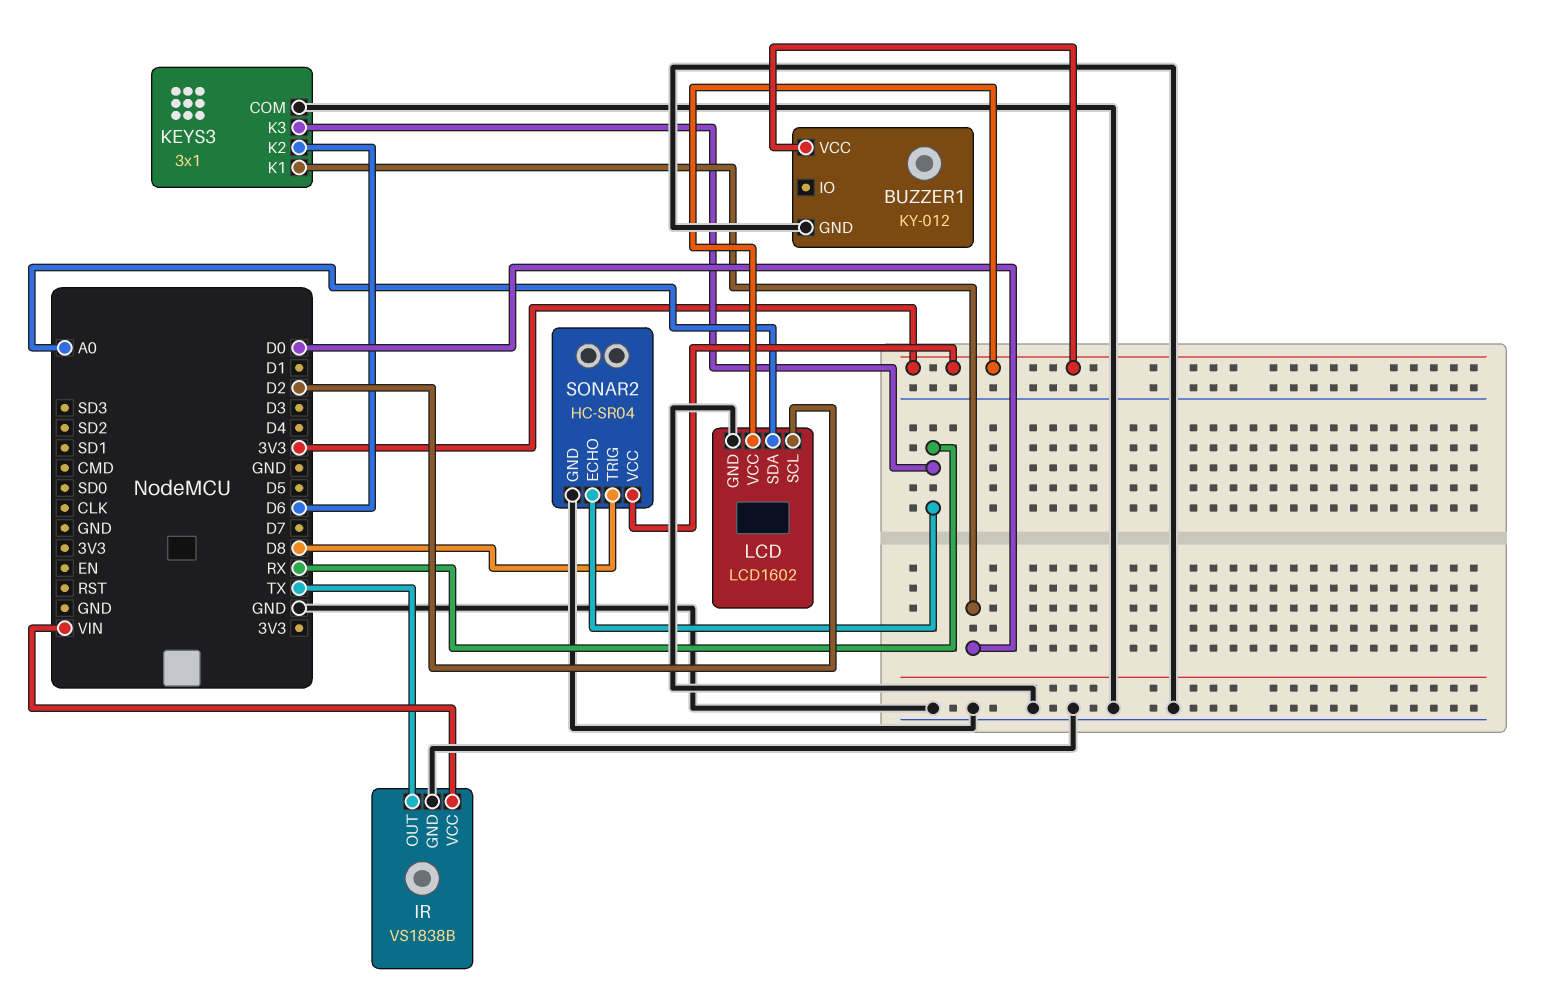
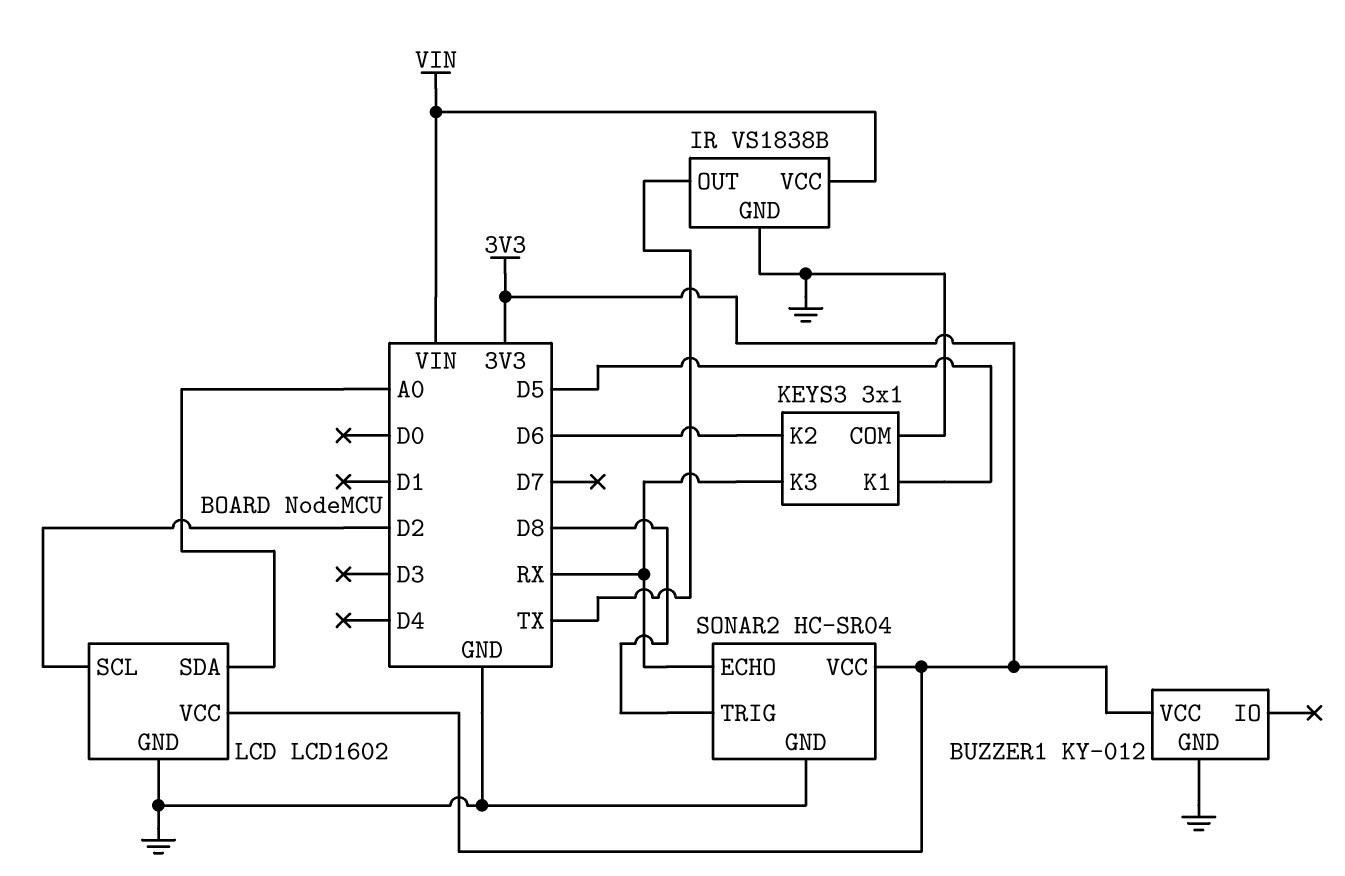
KEYS3 pin K1: D0 -> D5

